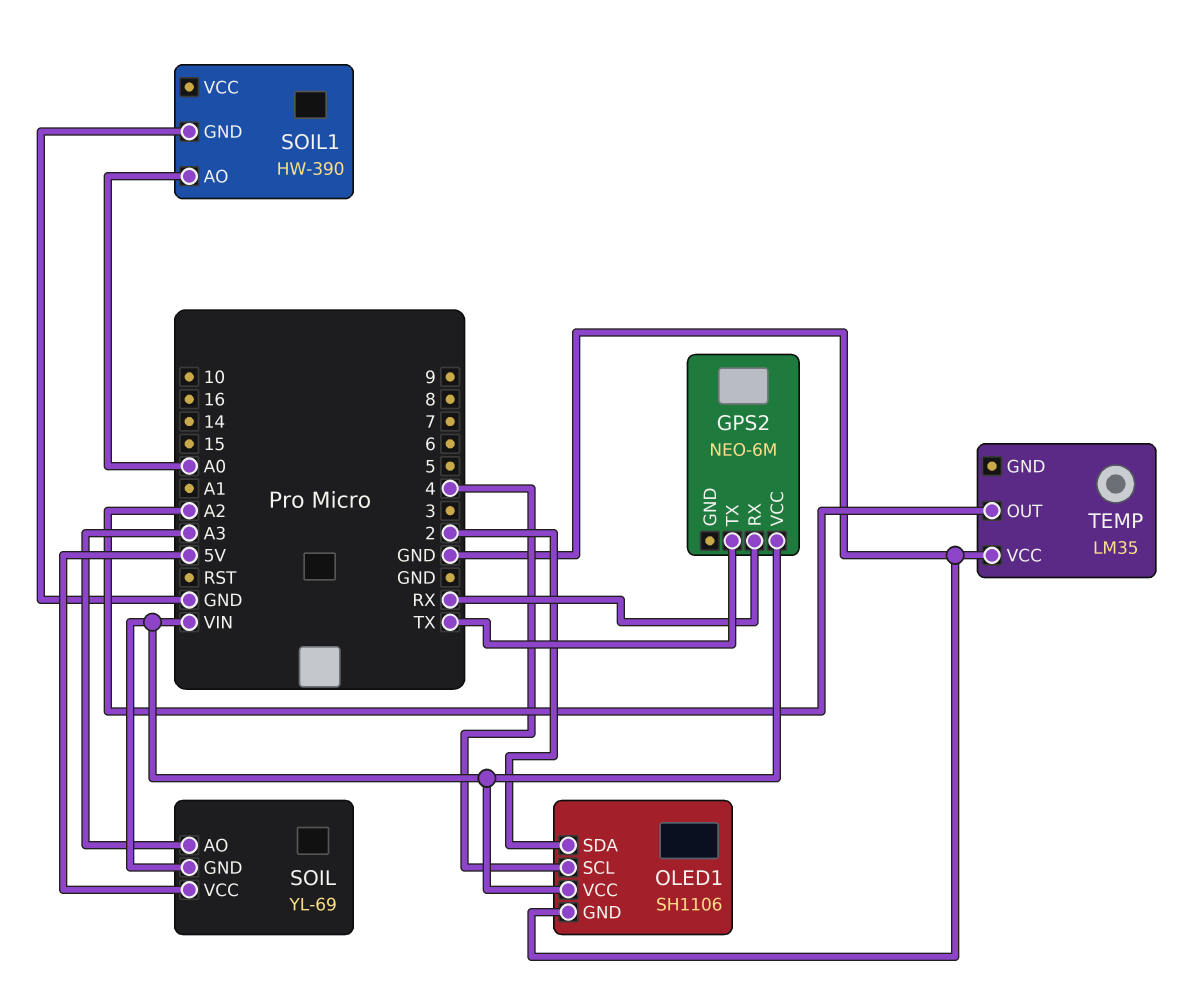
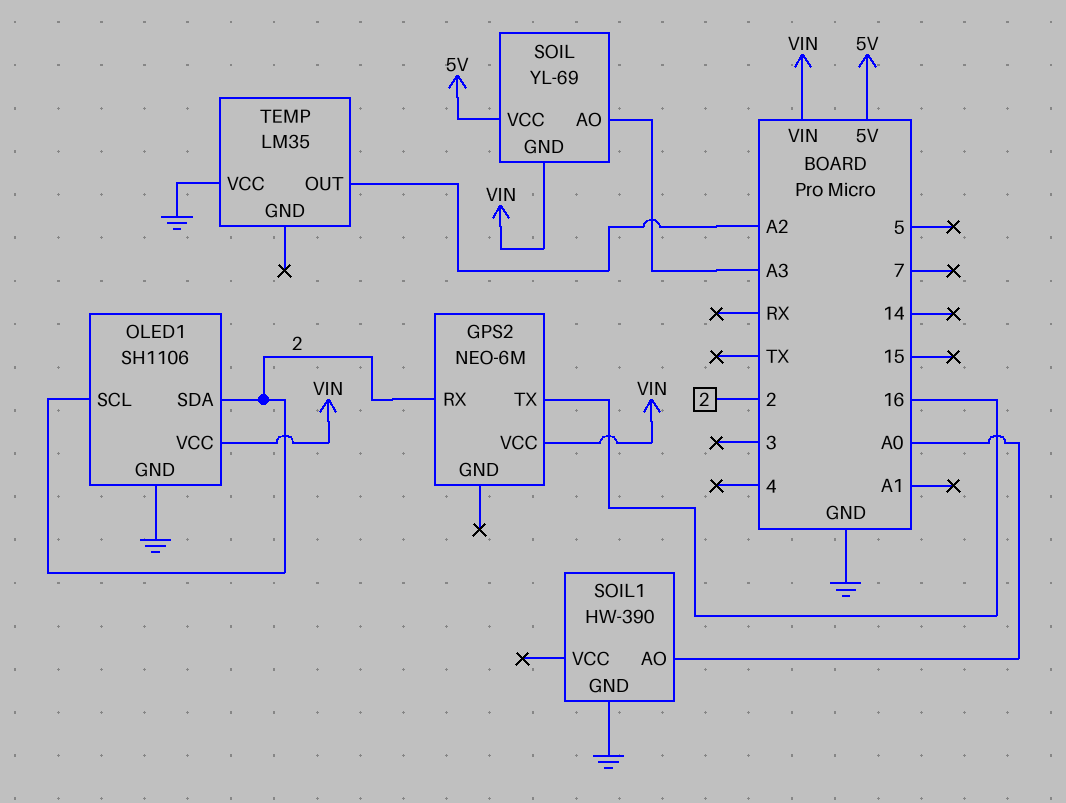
GPS2 pin RX: RX -> 2
GPS2 pin TX: TX -> 16
OLED1 pin SCL: 4 -> 2

